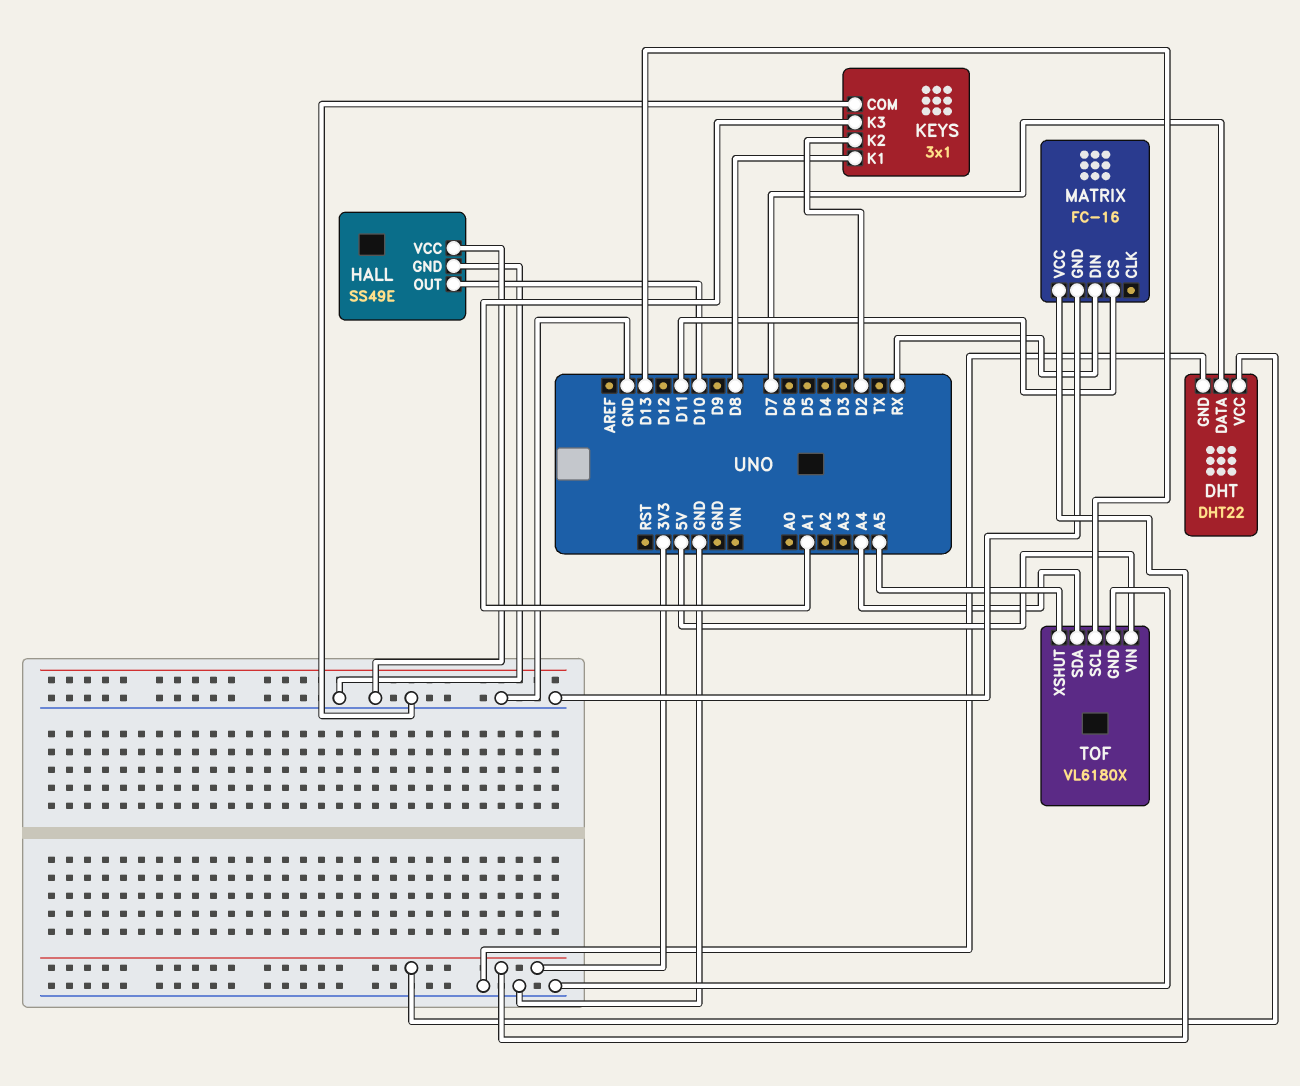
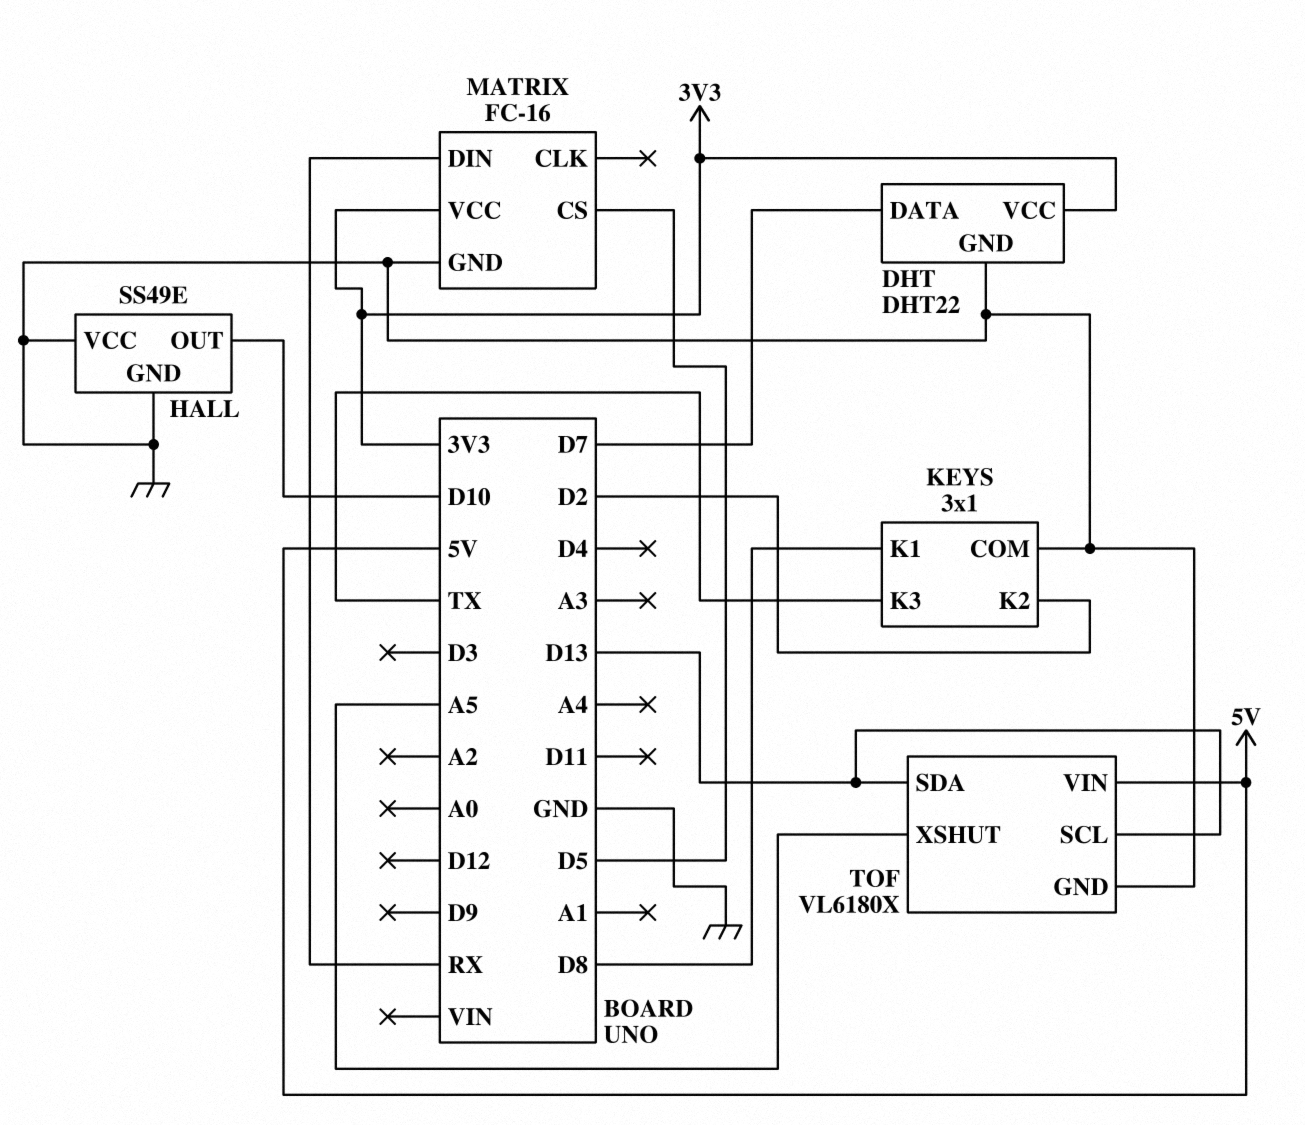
KEYS pin K3: A1 -> TX
MATRIX pin CS: D11 -> D5
TOF pin SDA: A4 -> D13

